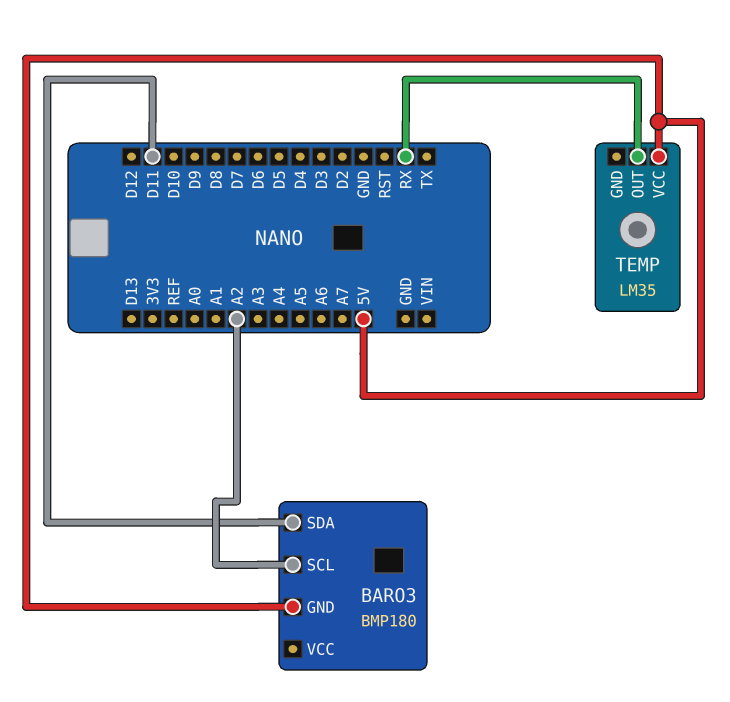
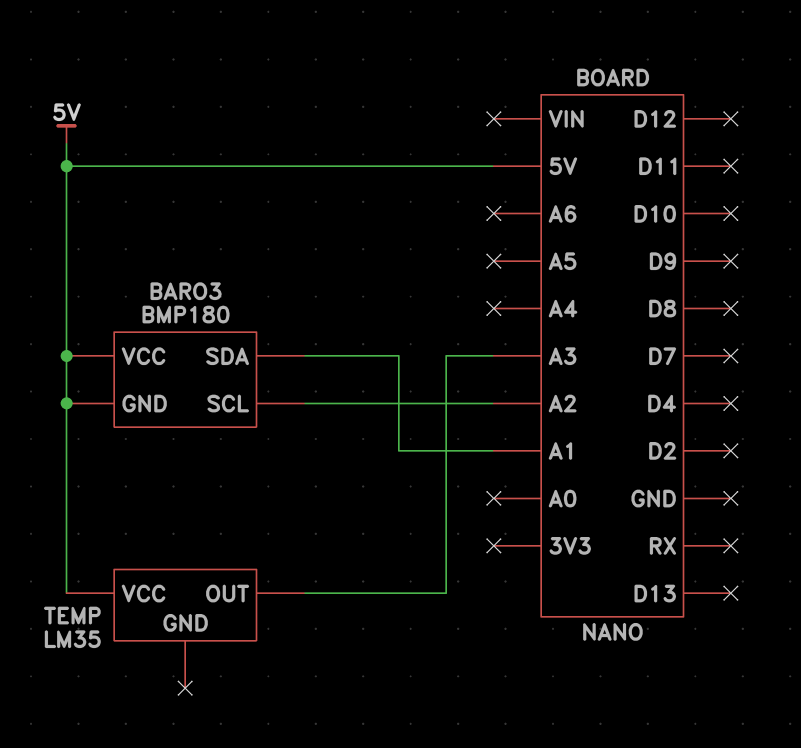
BARO3 pin SDA: D11 -> A1
BARO3 pin VCC: none -> 5V
TEMP pin OUT: RX -> A3

